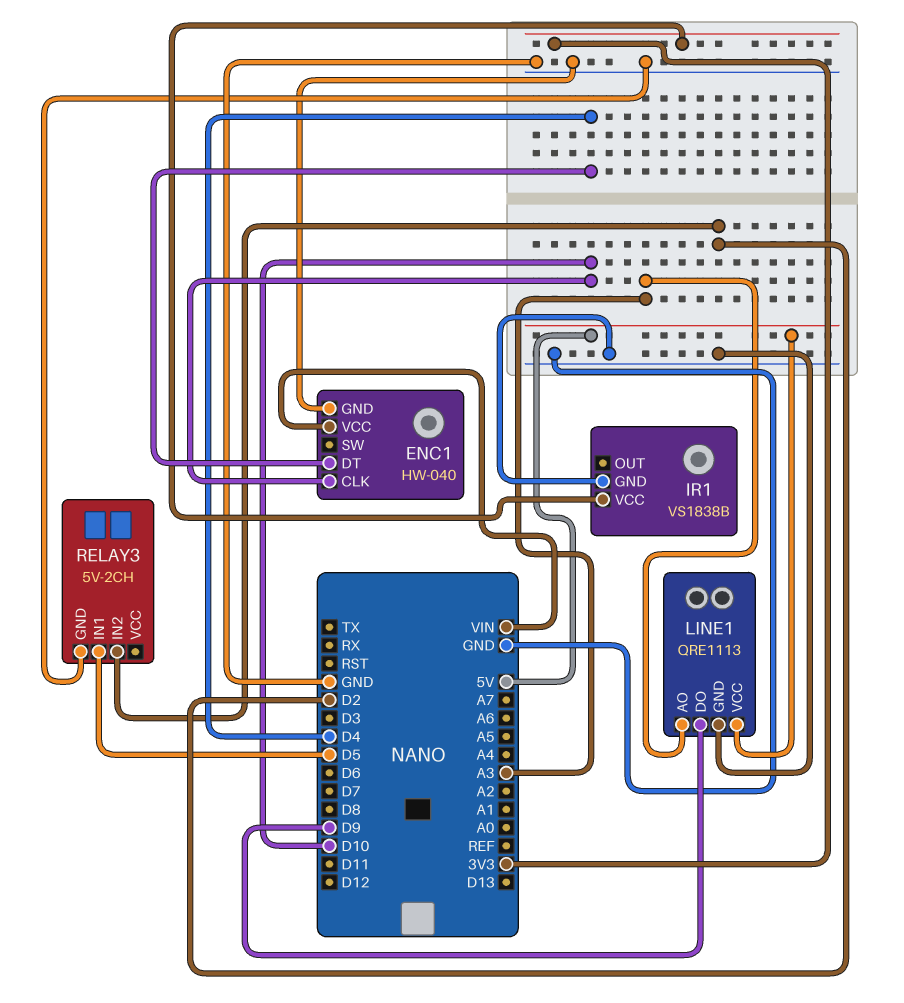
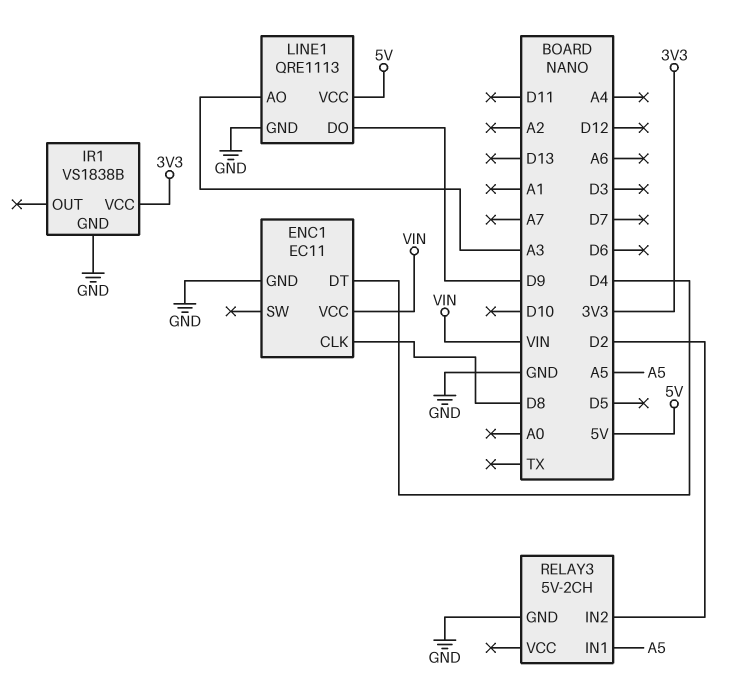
ENC1: HW-040 -> EC11
ENC1 pin CLK: D10 -> D8
RELAY3 pin IN1: D5 -> A5

